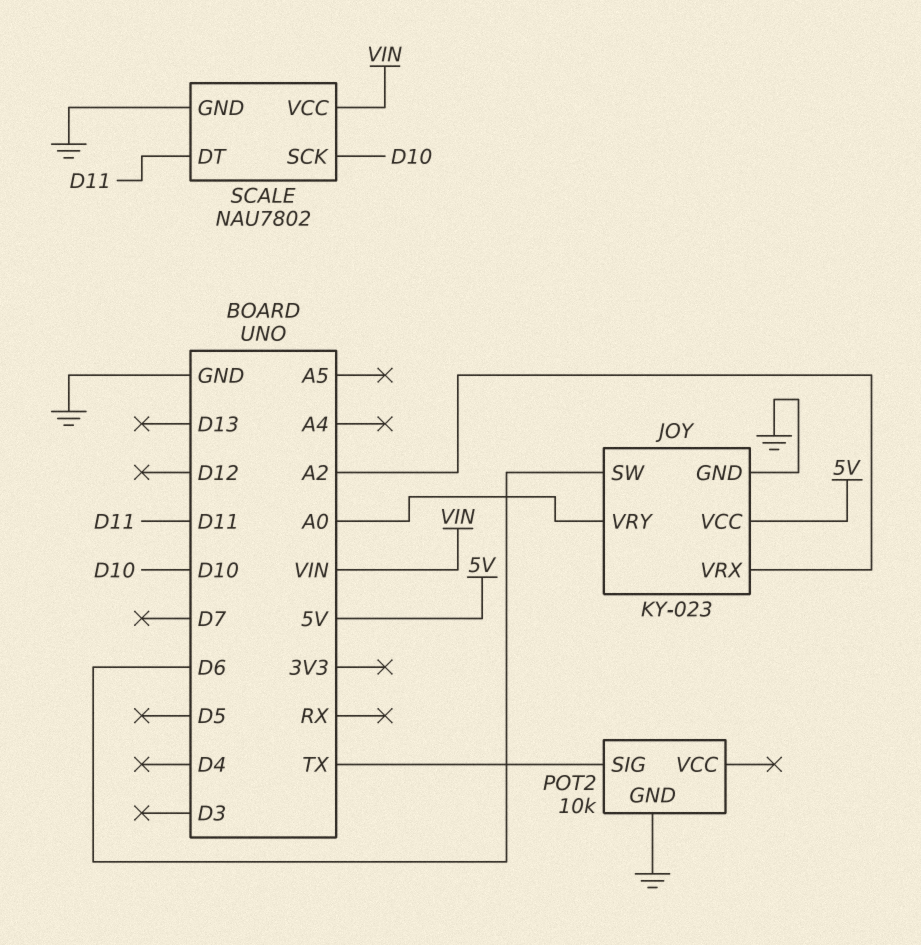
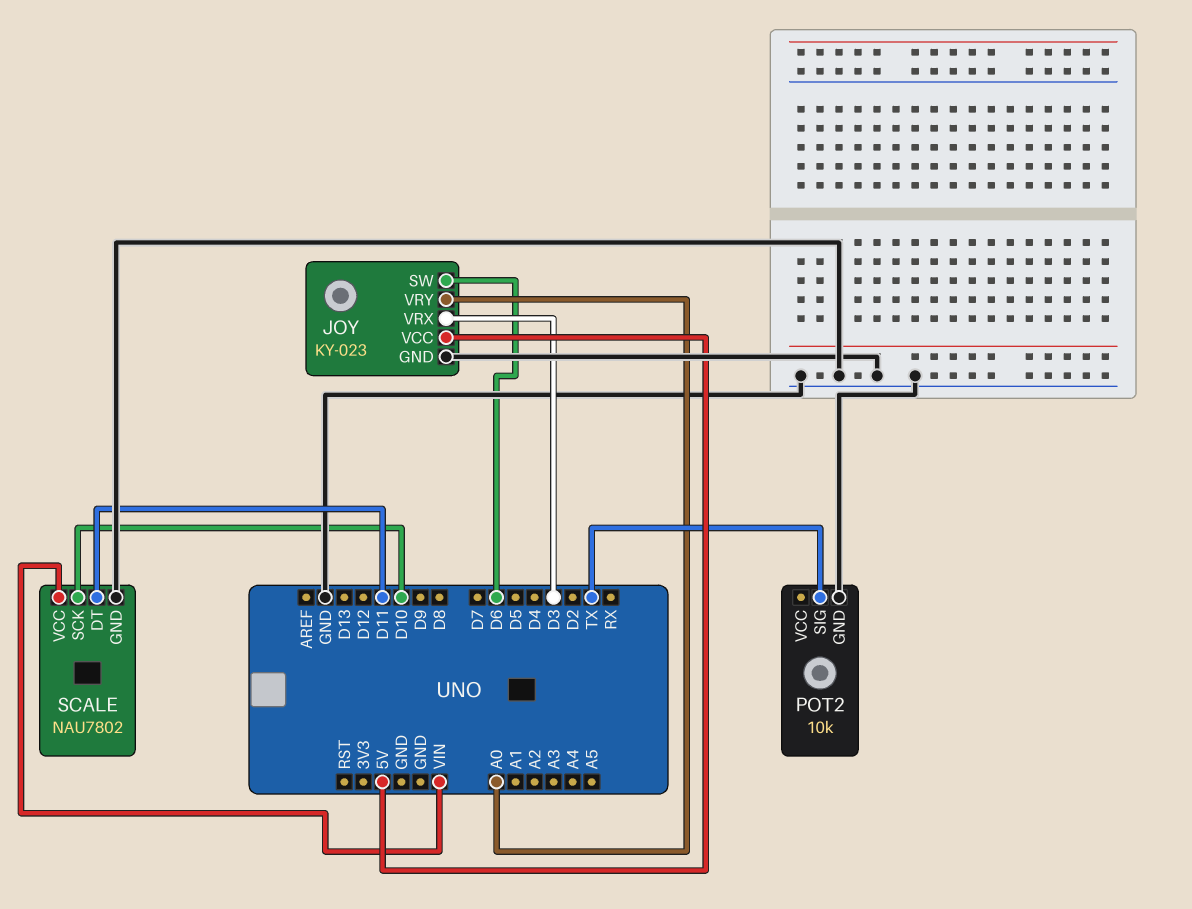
JOY pin VRX: A2 -> D3

